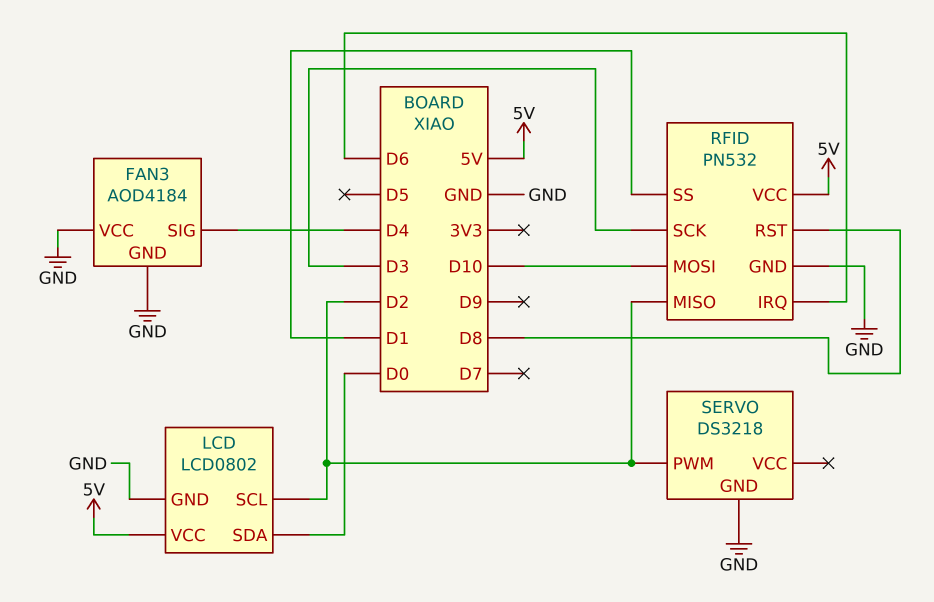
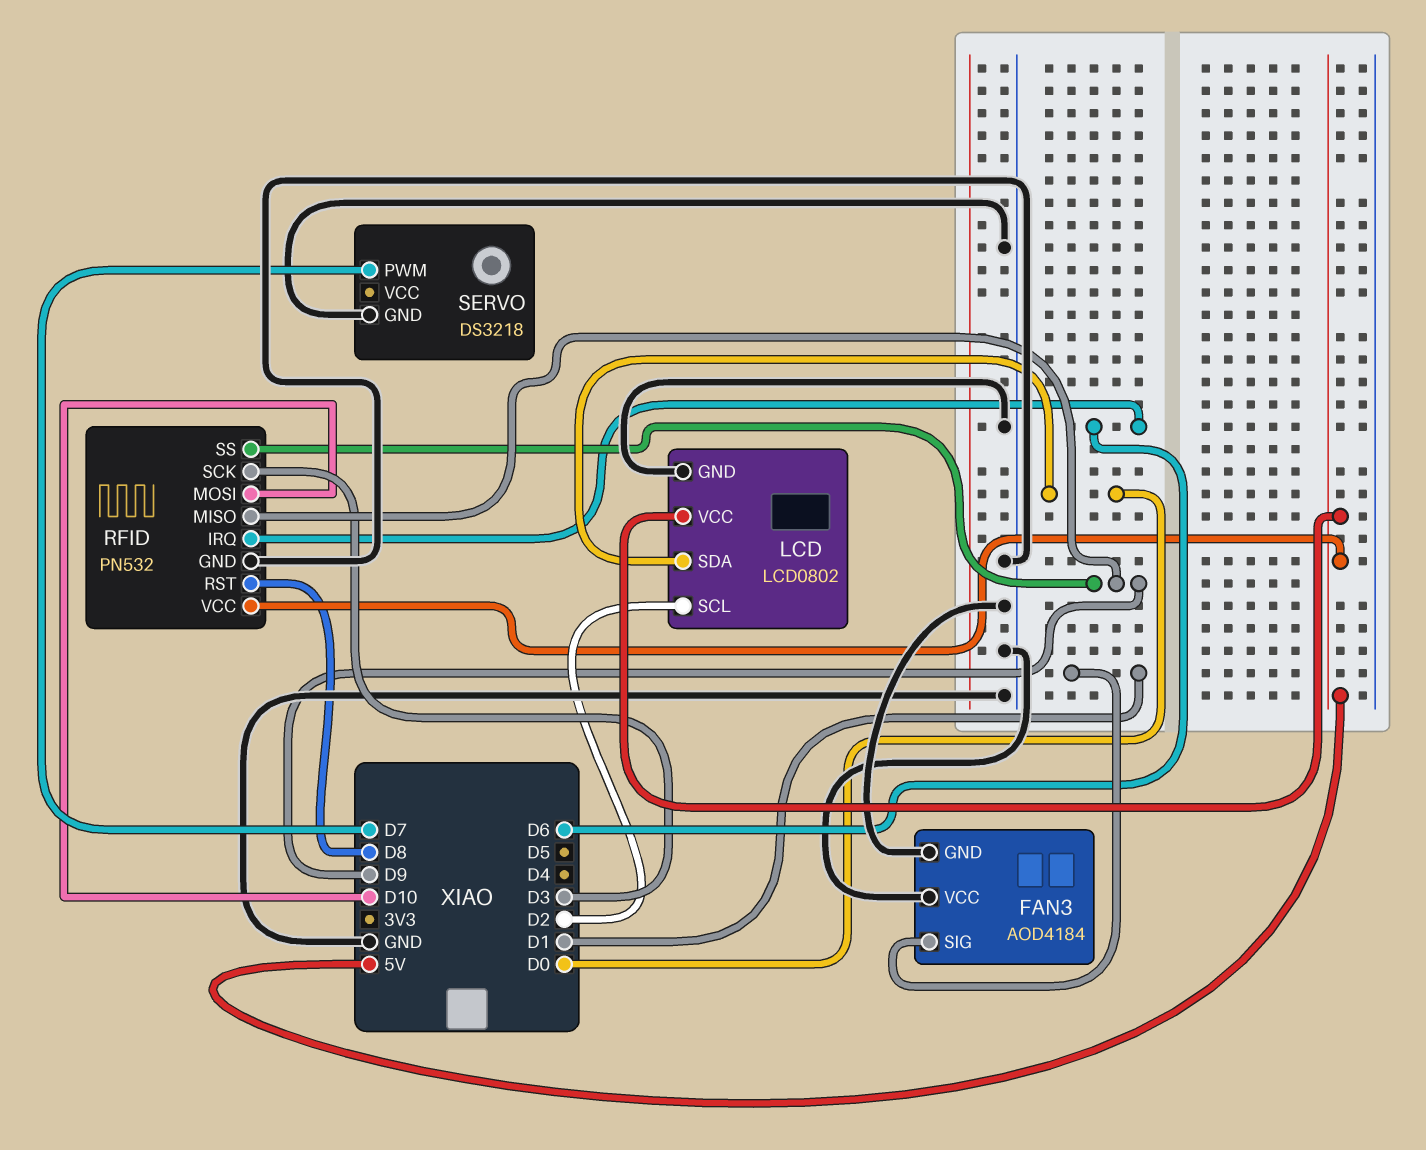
FAN3 pin SIG: D4 -> D1
RFID pin MISO: D2 -> D9
RFID pin SS: D1 -> D9
SERVO pin PWM: D2 -> D7

